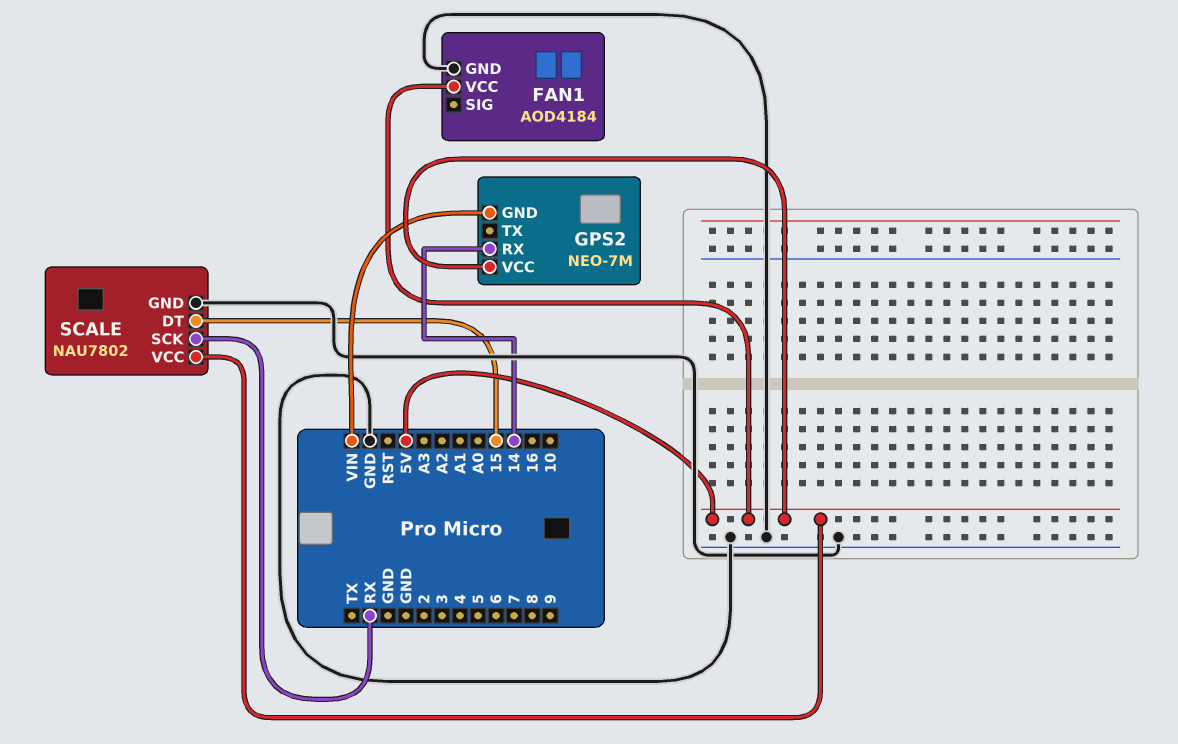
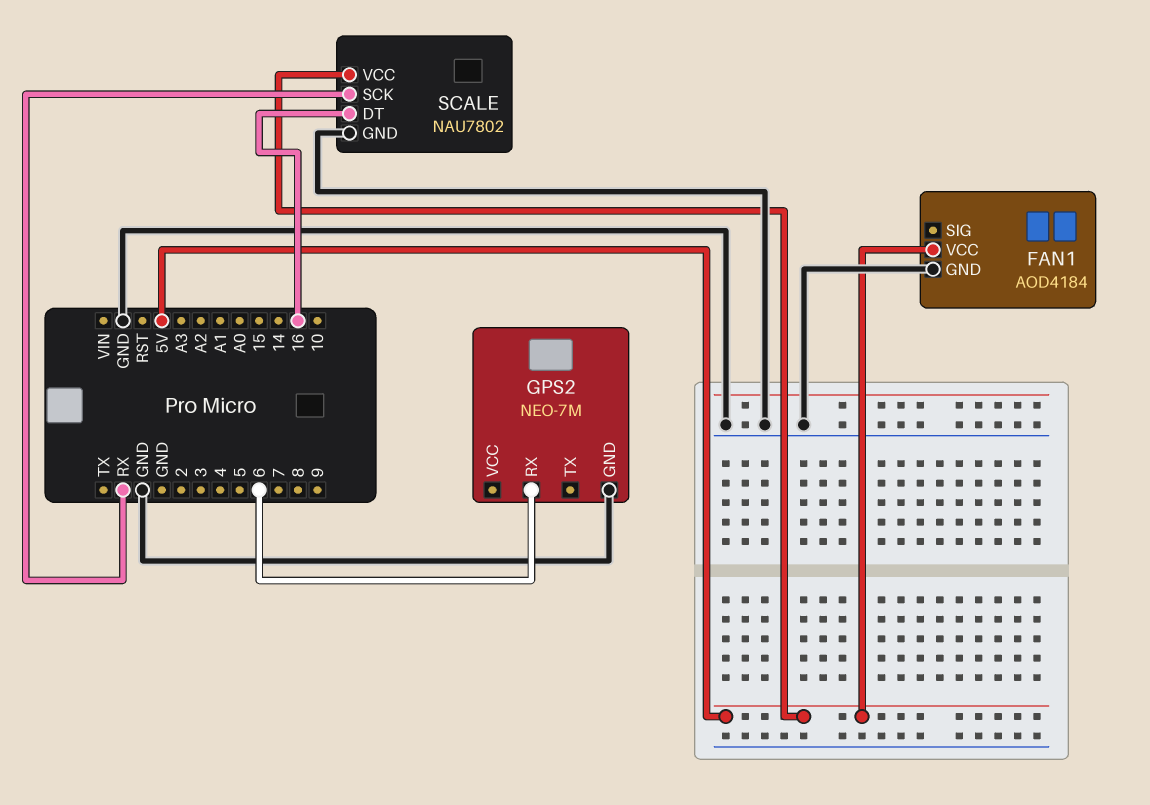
GPS2 pin GND: VIN -> GND
GPS2 pin RX: 14 -> 6
GPS2 pin VCC: 5V -> none
SCALE pin DT: 15 -> 16

